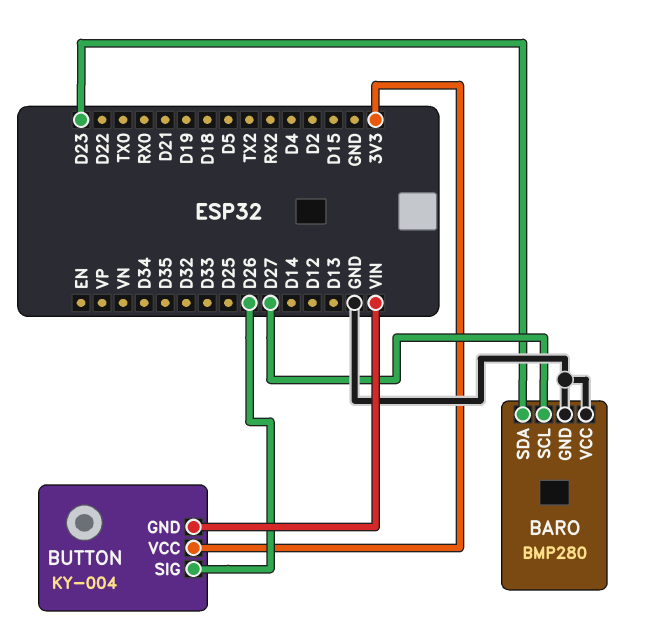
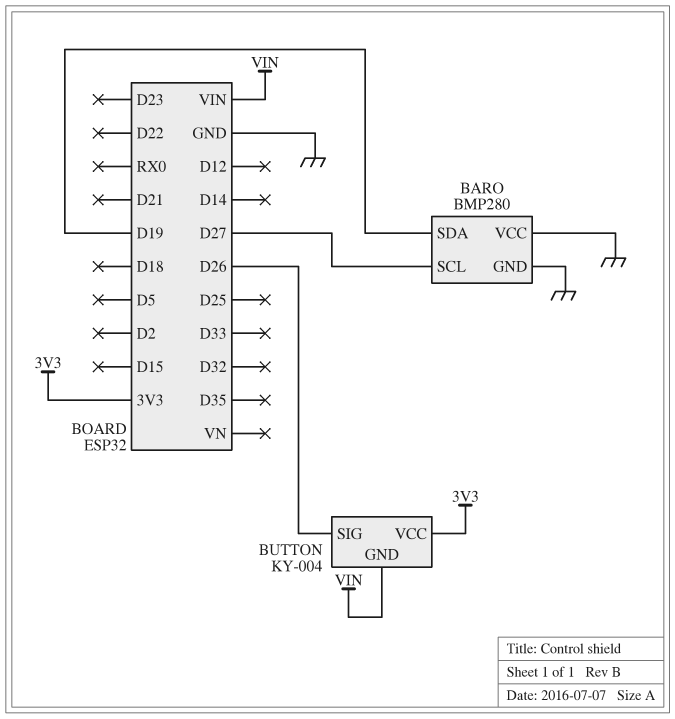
BARO pin SDA: D23 -> D19

